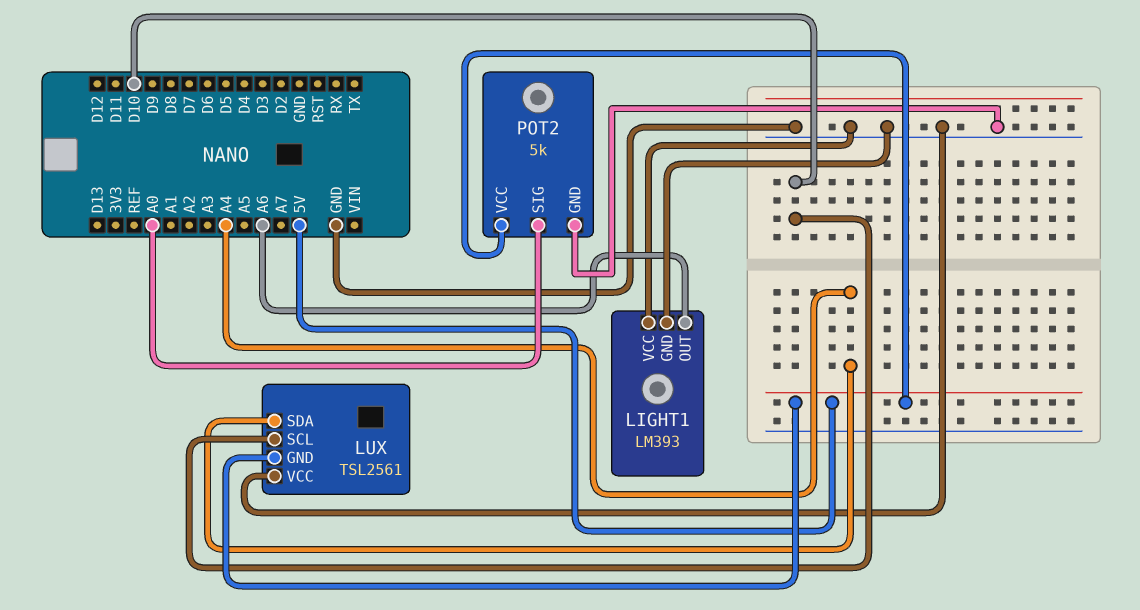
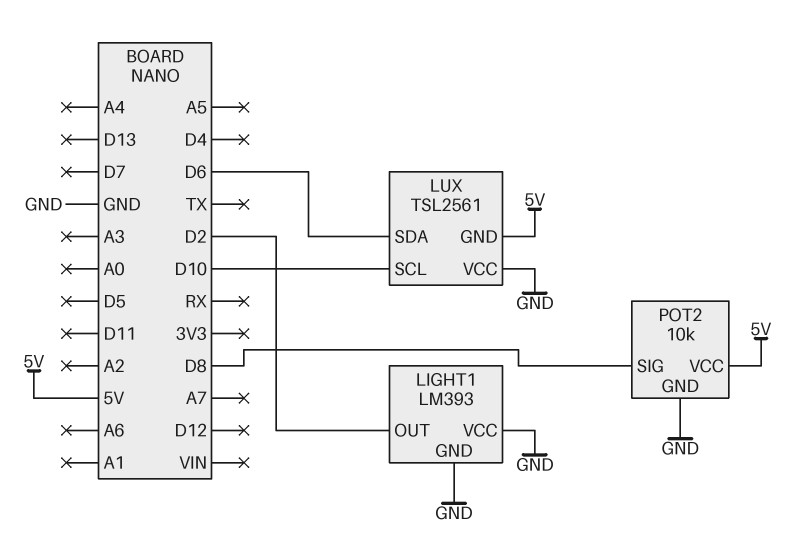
LIGHT1 pin OUT: A6 -> D2
LUX pin SDA: A4 -> D6
POT2: 5k -> 10k
POT2 pin SIG: A0 -> D8

